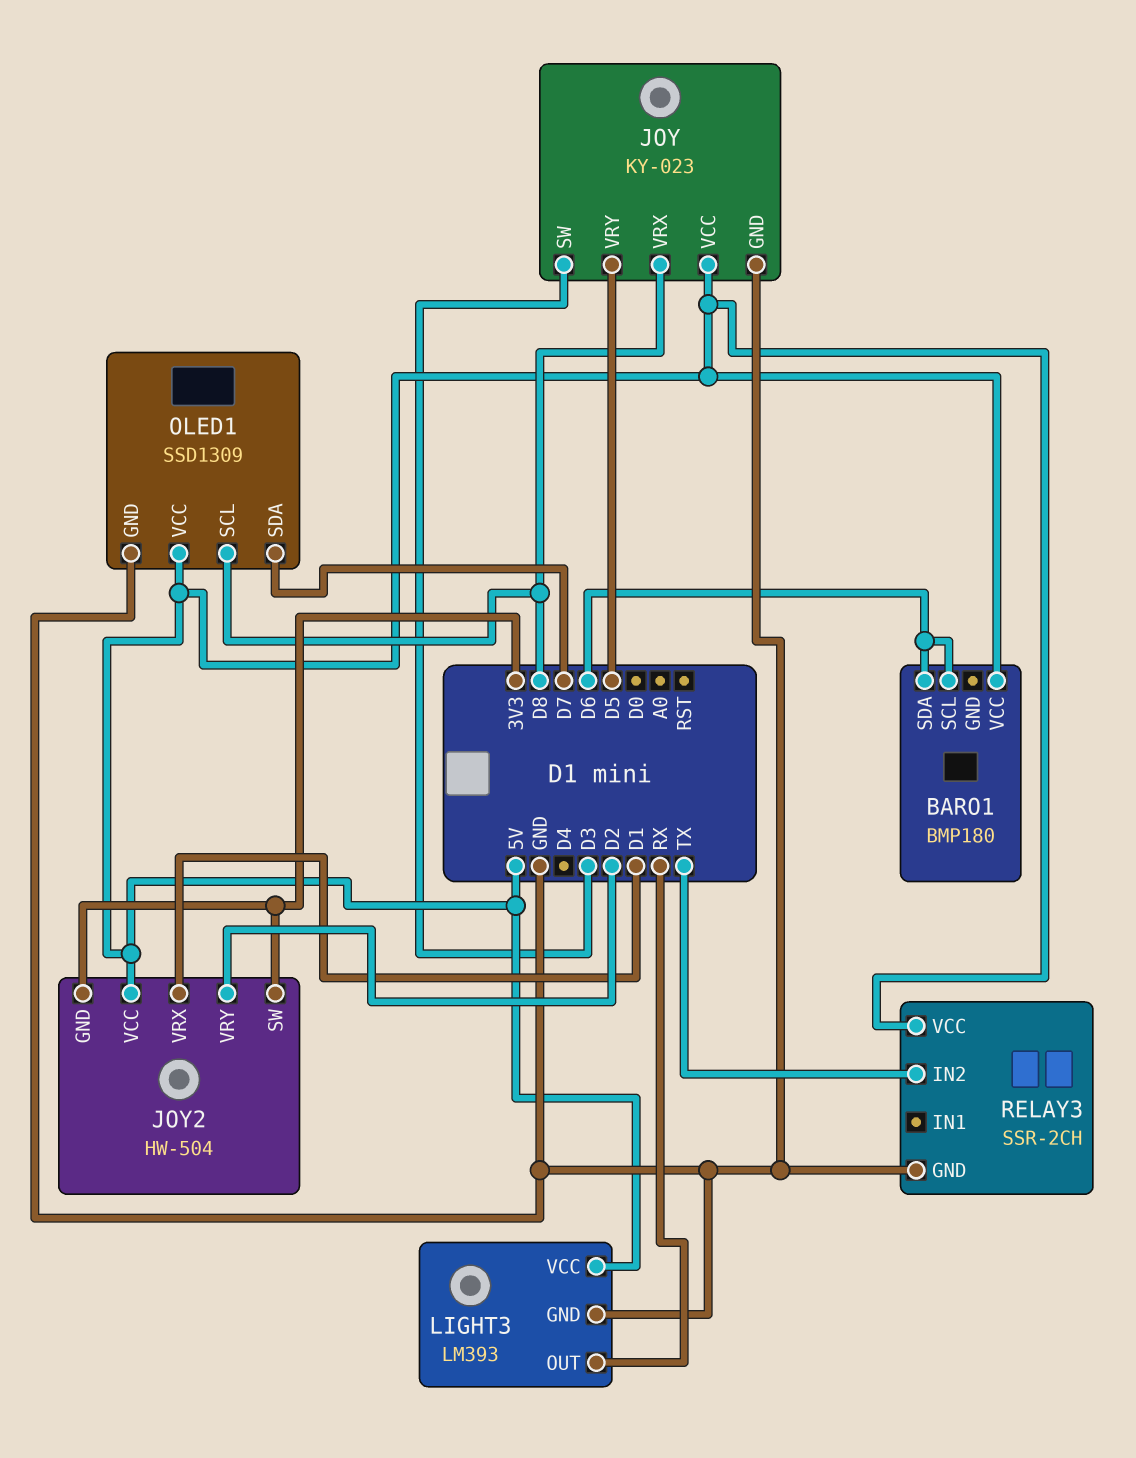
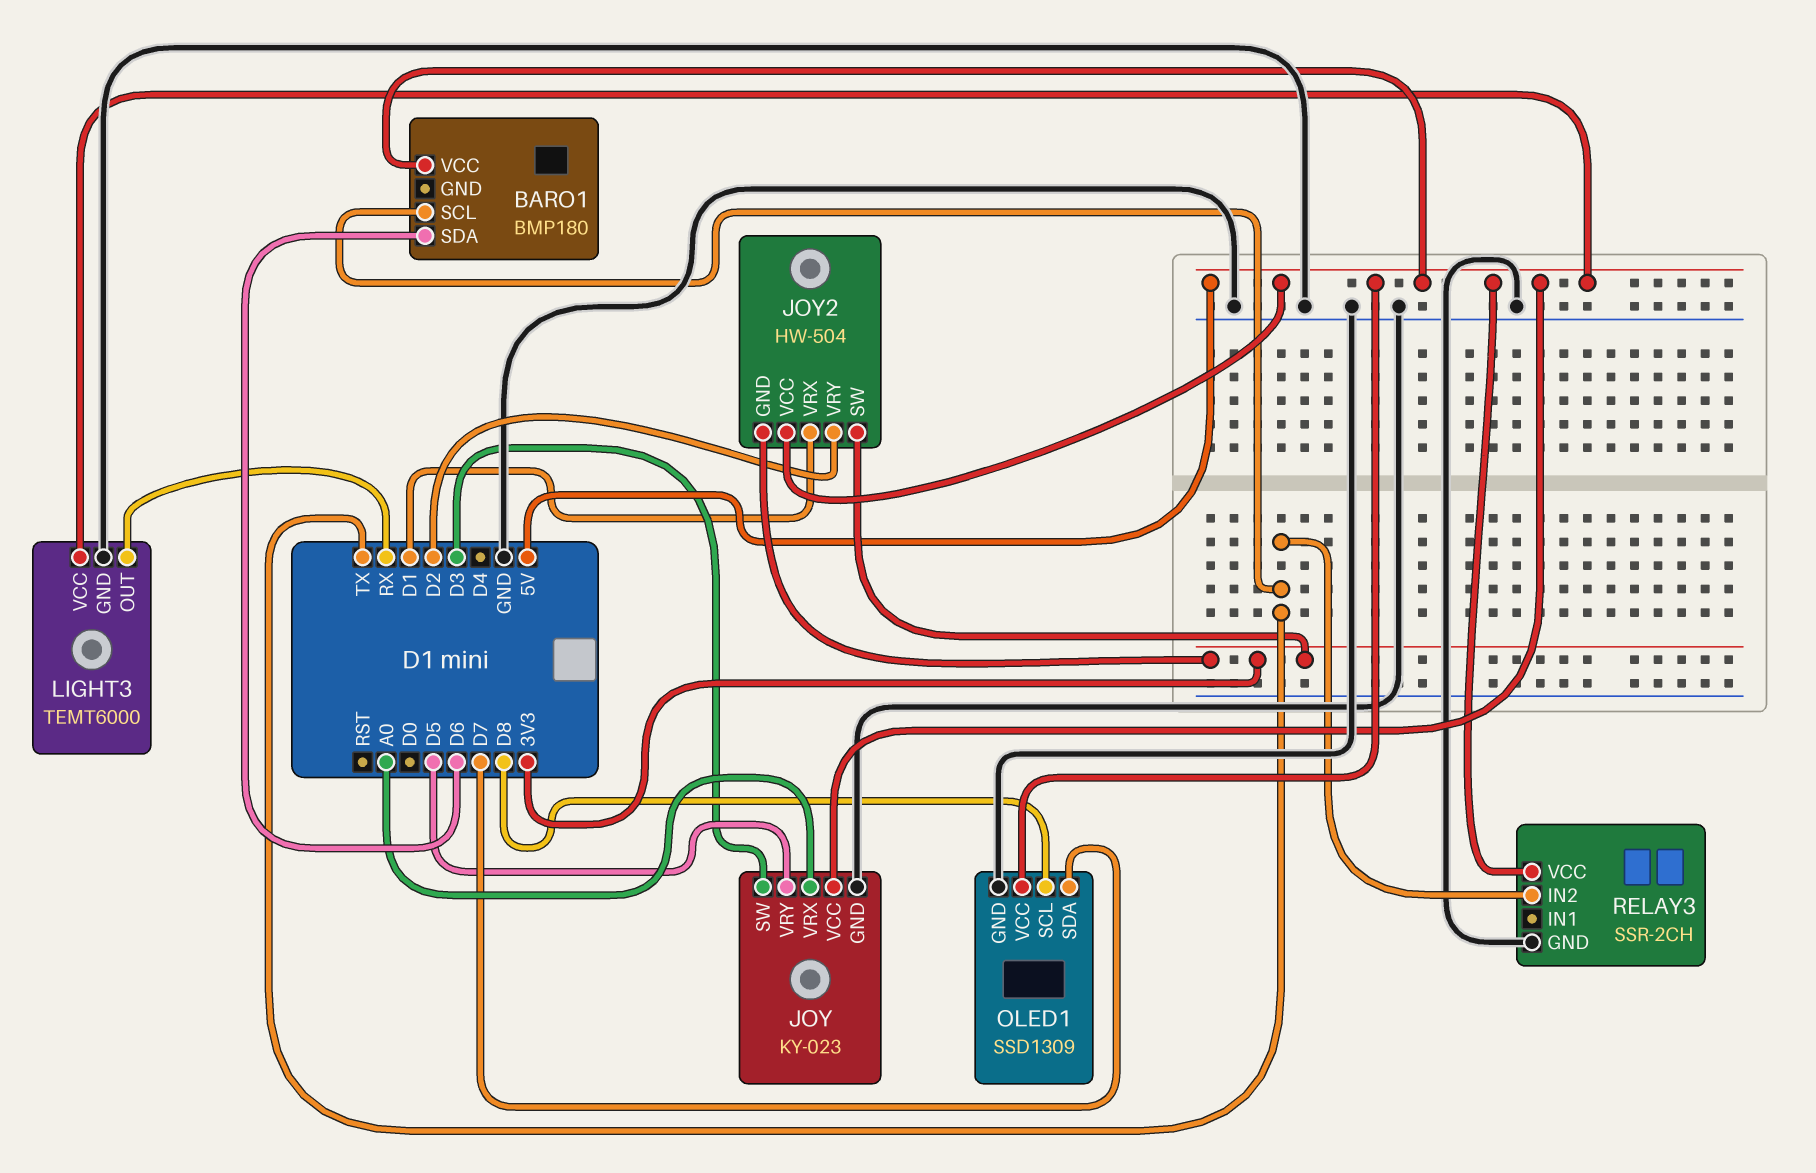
BARO1 pin SCL: D6 -> TX
JOY pin VRX: D8 -> A0
LIGHT3: LM393 -> TEMT6000

